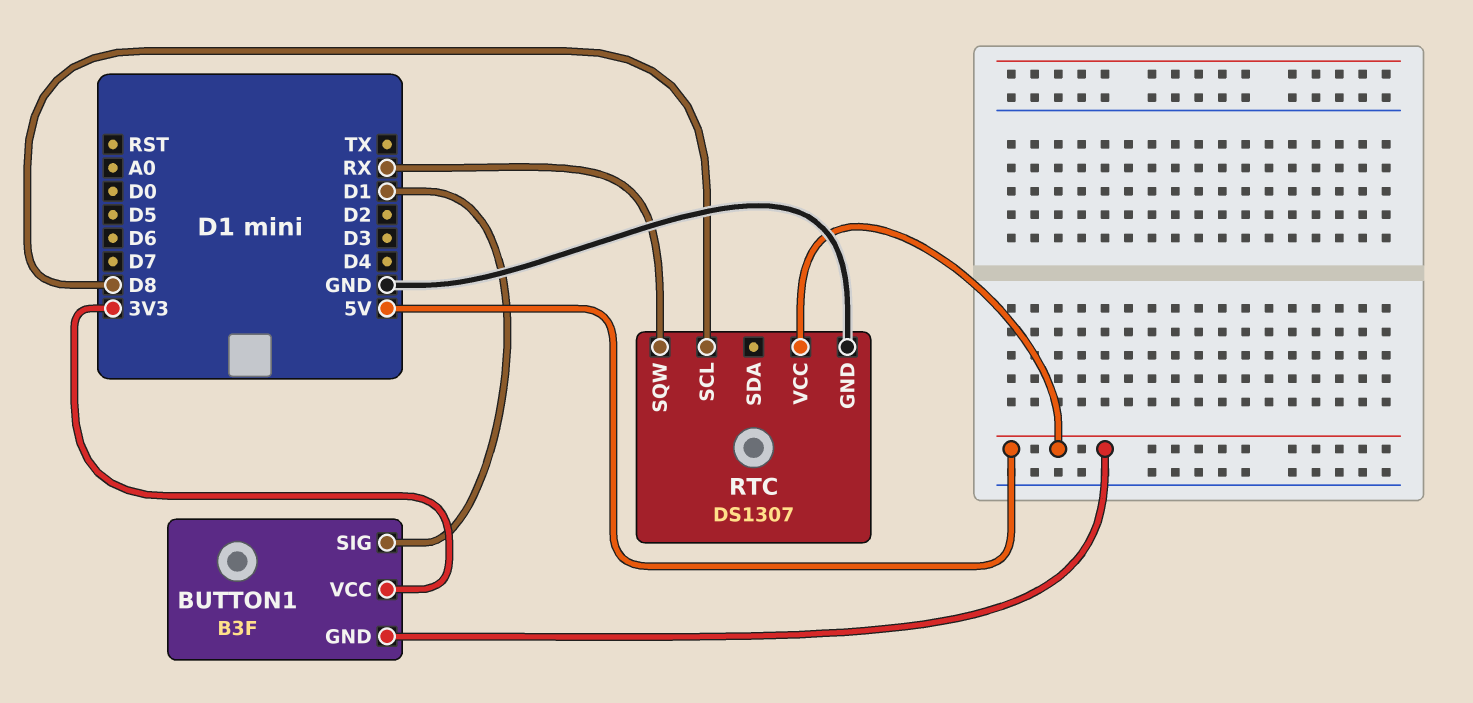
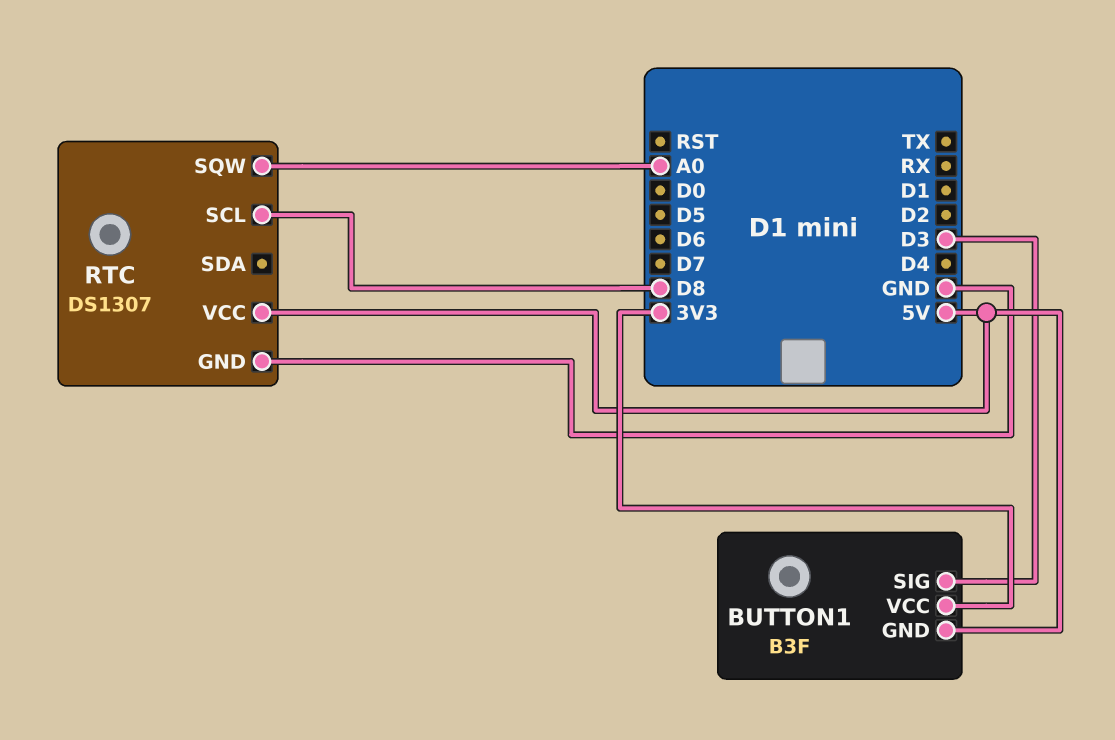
BUTTON1 pin SIG: D1 -> D3
RTC pin SQW: RX -> A0

